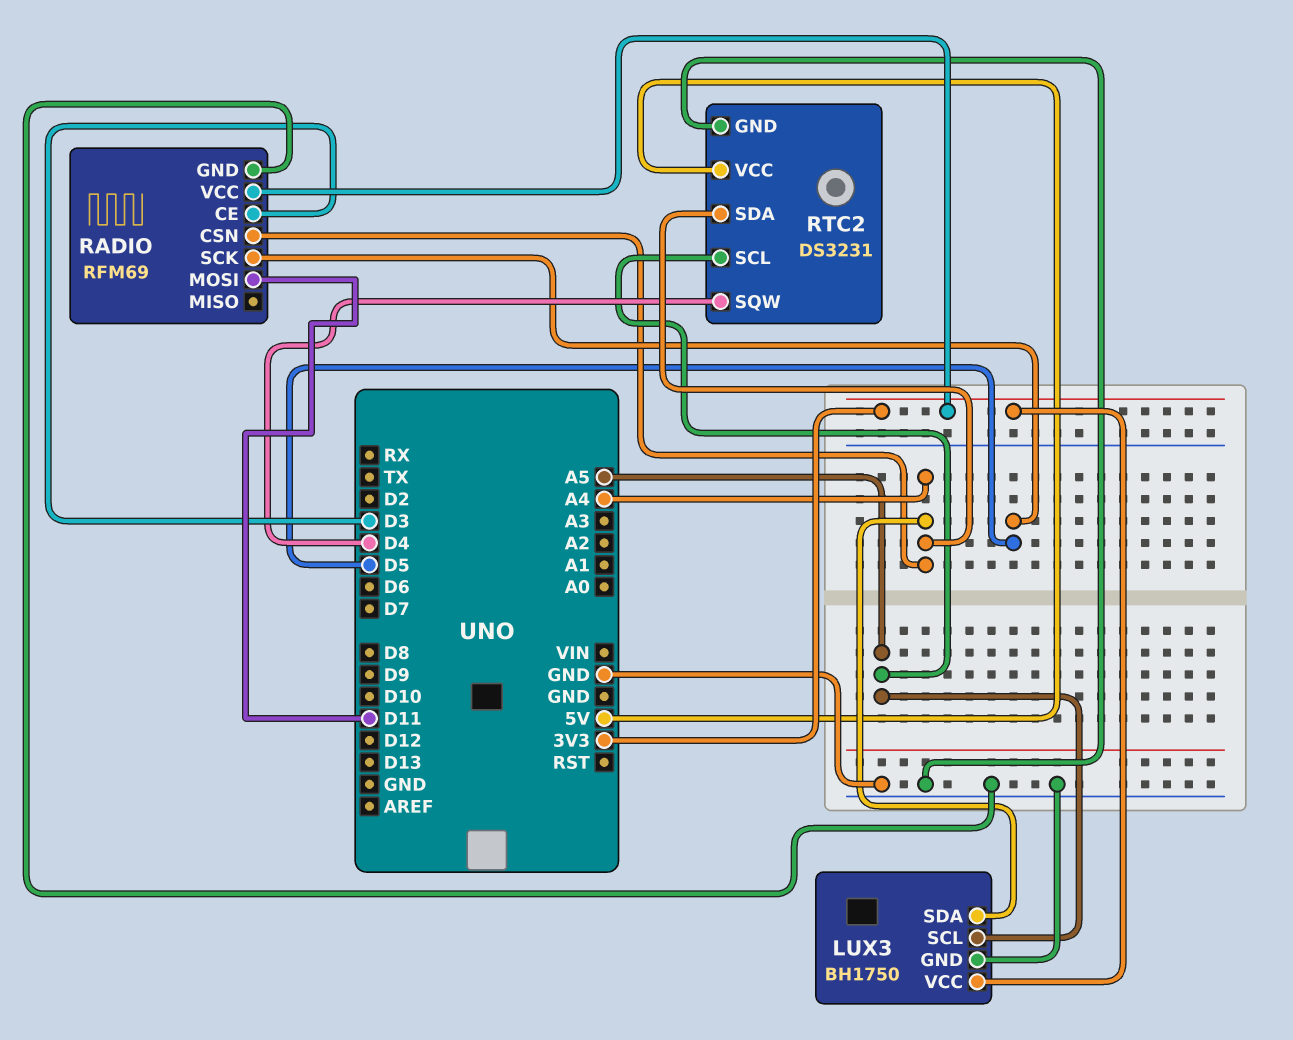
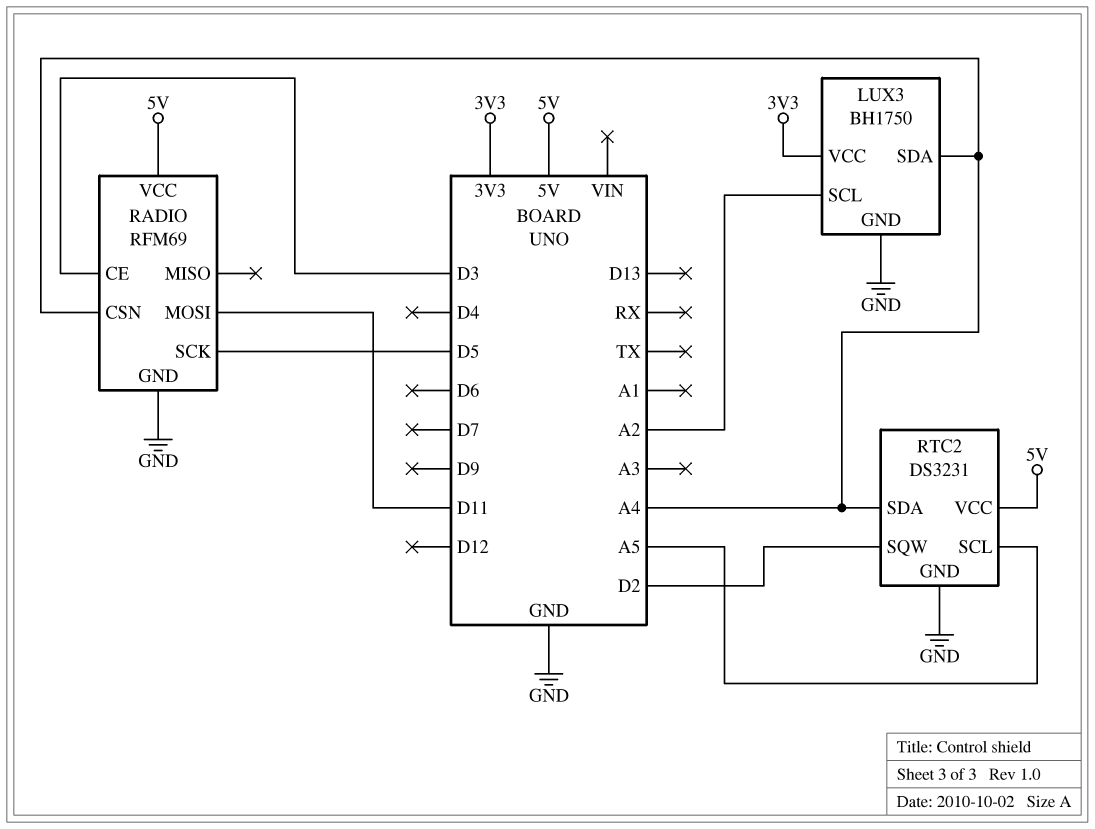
LUX3 pin SCL: A5 -> A2
RADIO pin VCC: 3V3 -> 5V
RTC2 pin SQW: D4 -> D2

